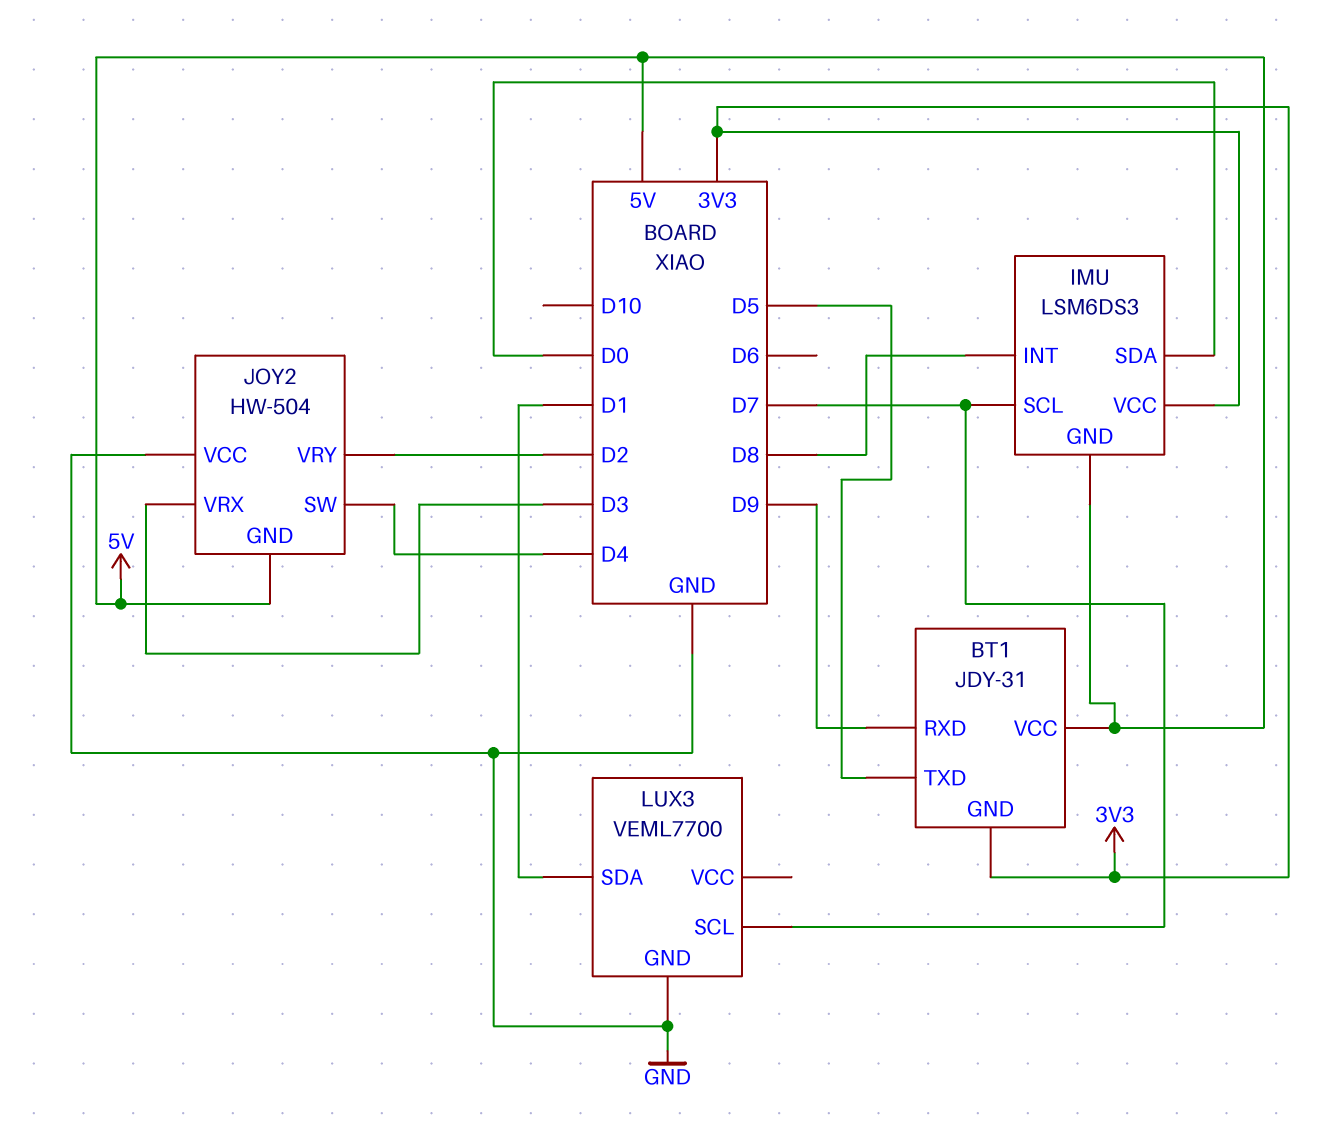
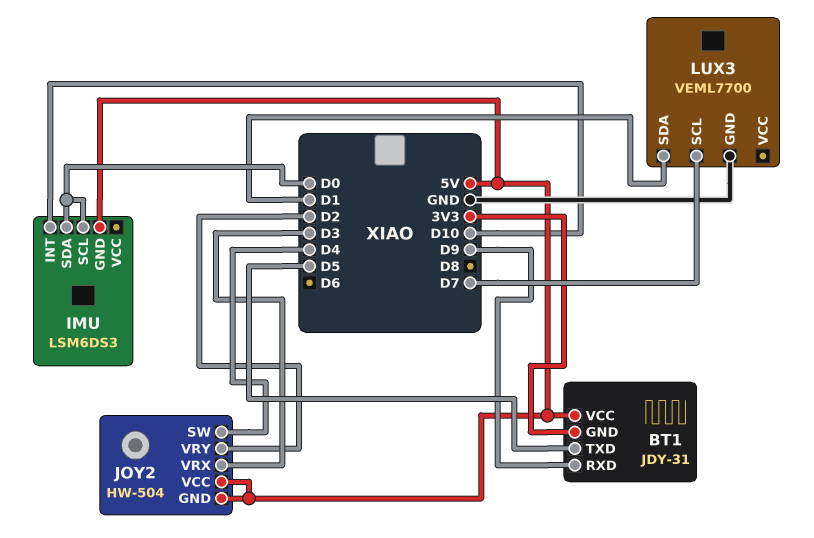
IMU pin INT: D8 -> D10
IMU pin SCL: D7 -> D0
IMU pin VCC: 3V3 -> none
JOY2 pin VCC: GND -> 5V

